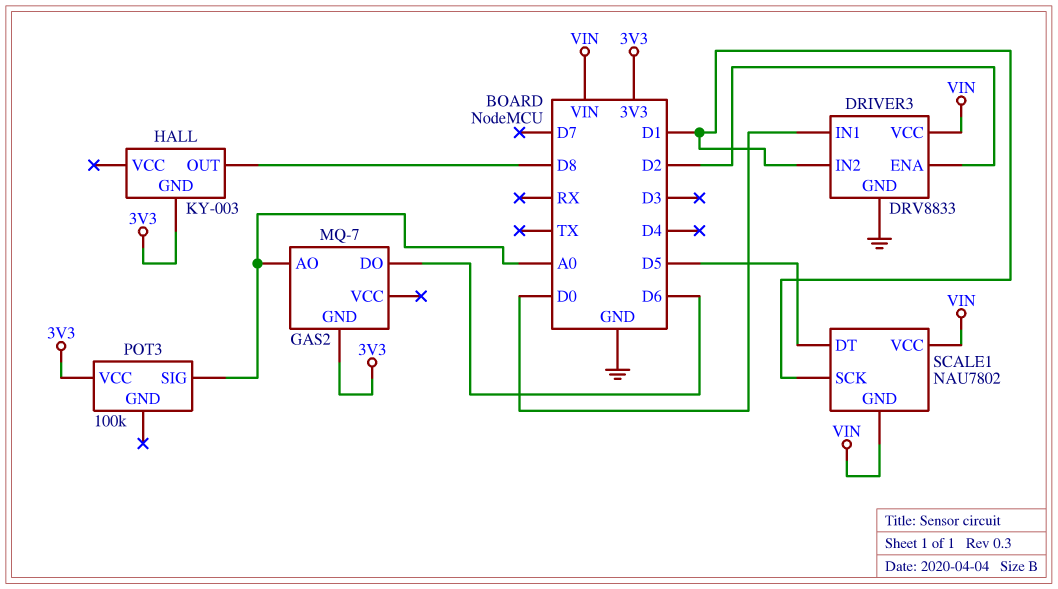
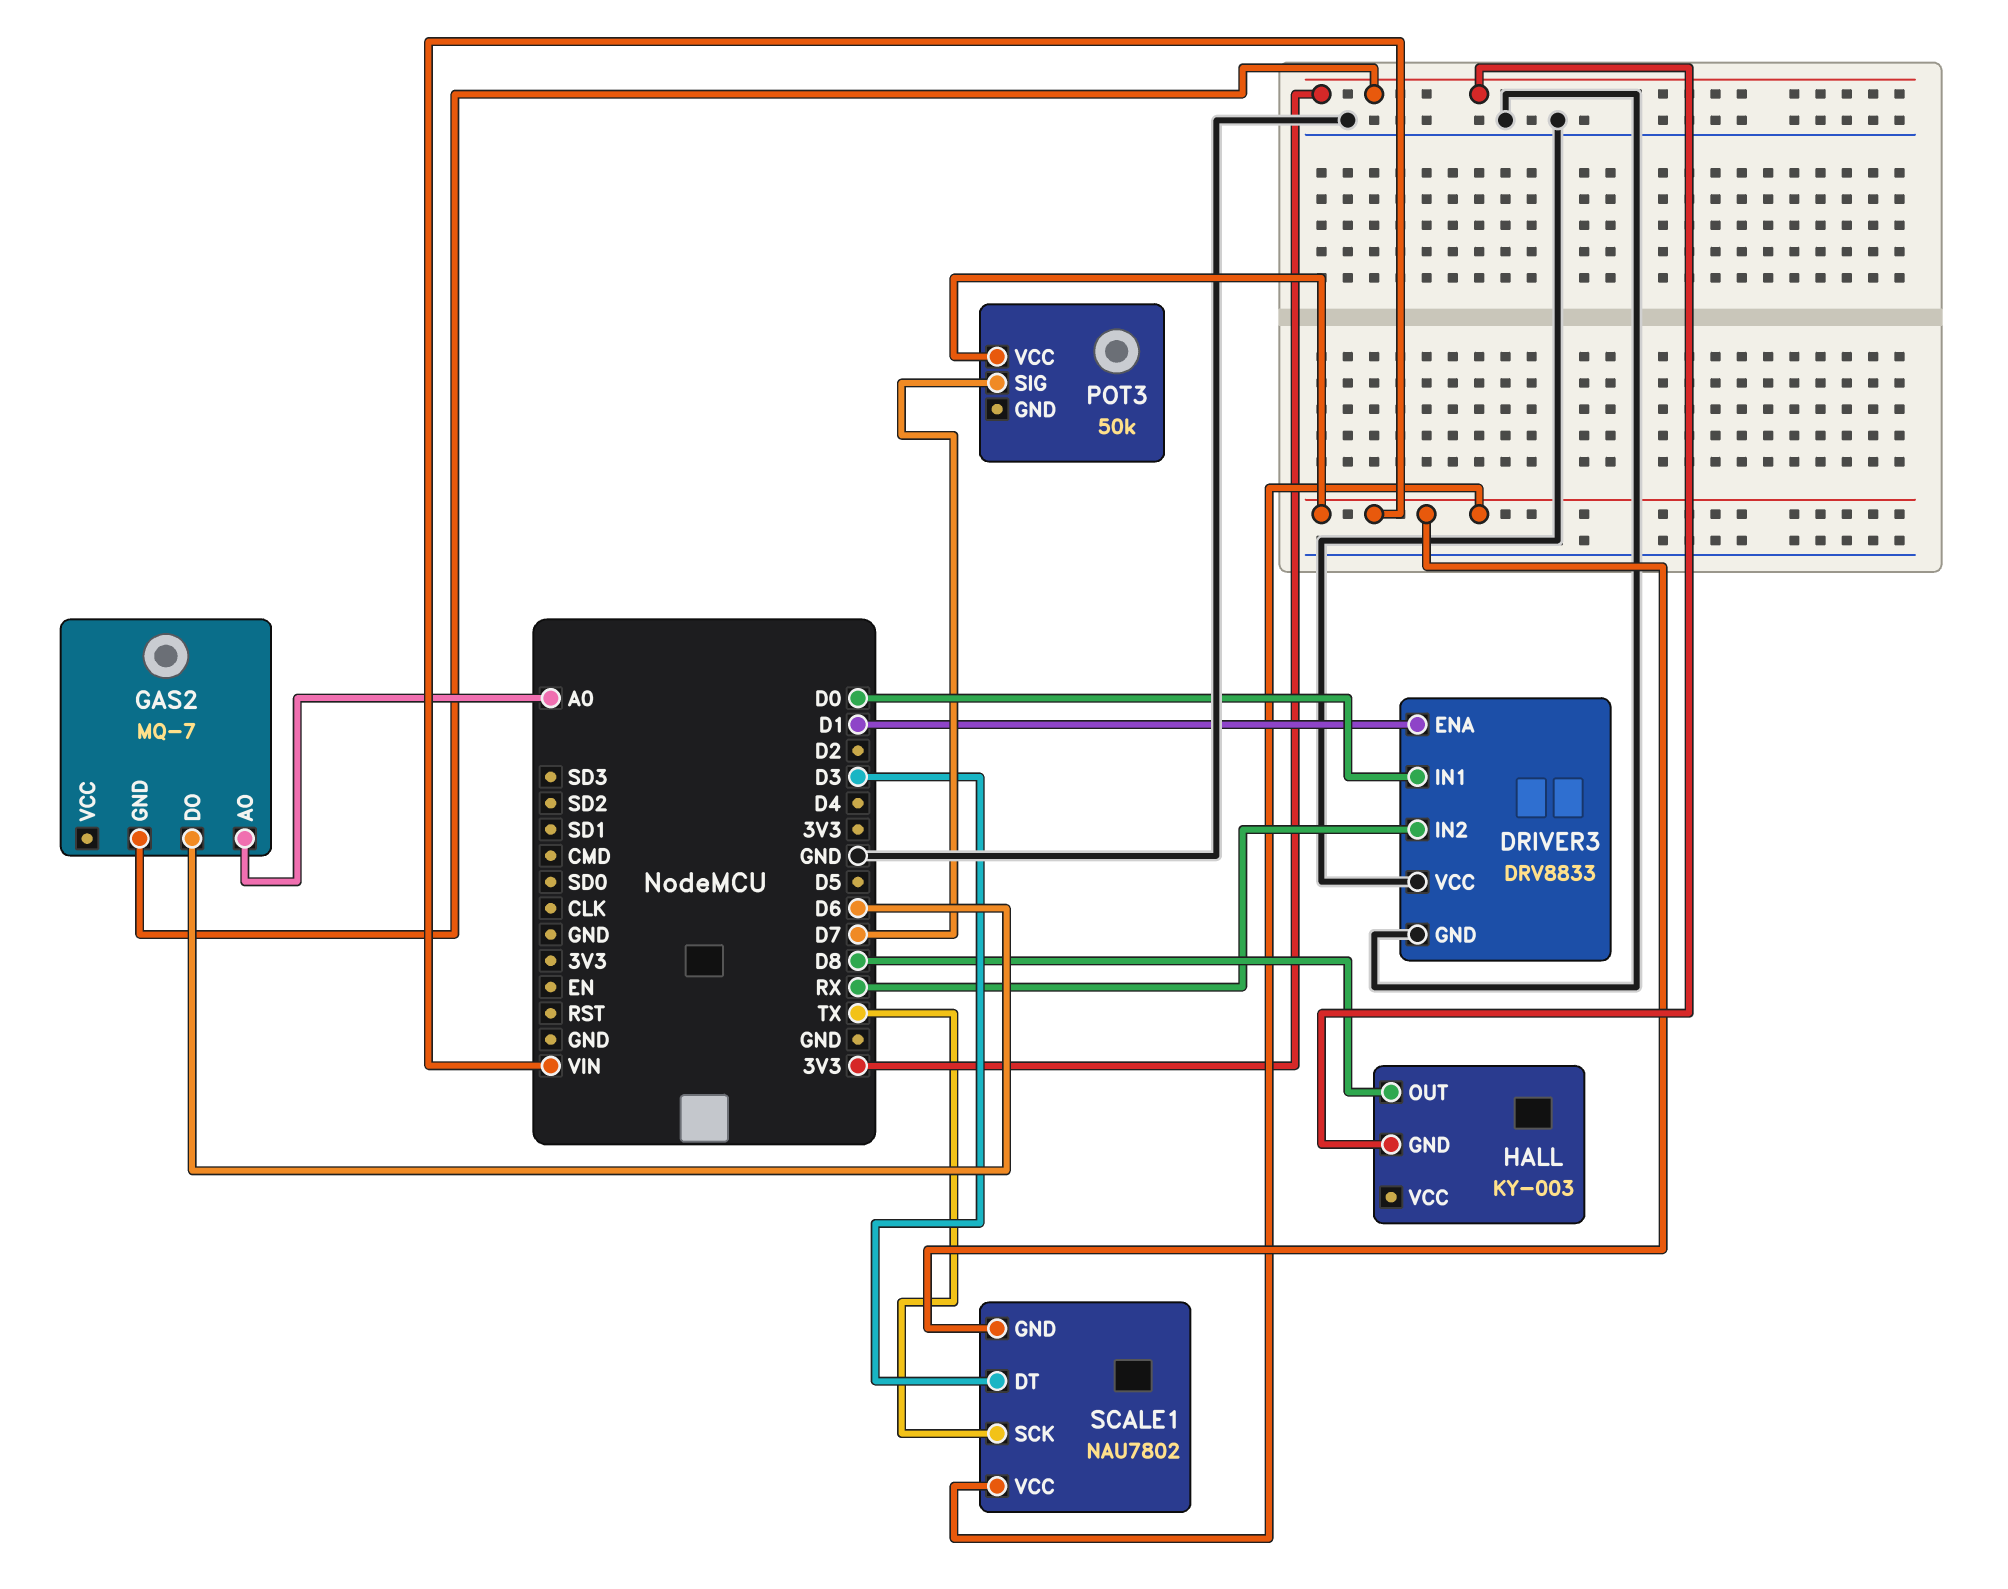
DRIVER3 pin ENA: D2 -> D1
DRIVER3 pin IN2: D1 -> RX
DRIVER3 pin VCC: VIN -> GND
POT3: 100k -> 50k
POT3 pin SIG: A0 -> D7
POT3 pin VCC: 3V3 -> VIN
SCALE1 pin DT: D5 -> D3
SCALE1 pin SCK: D1 -> TX

